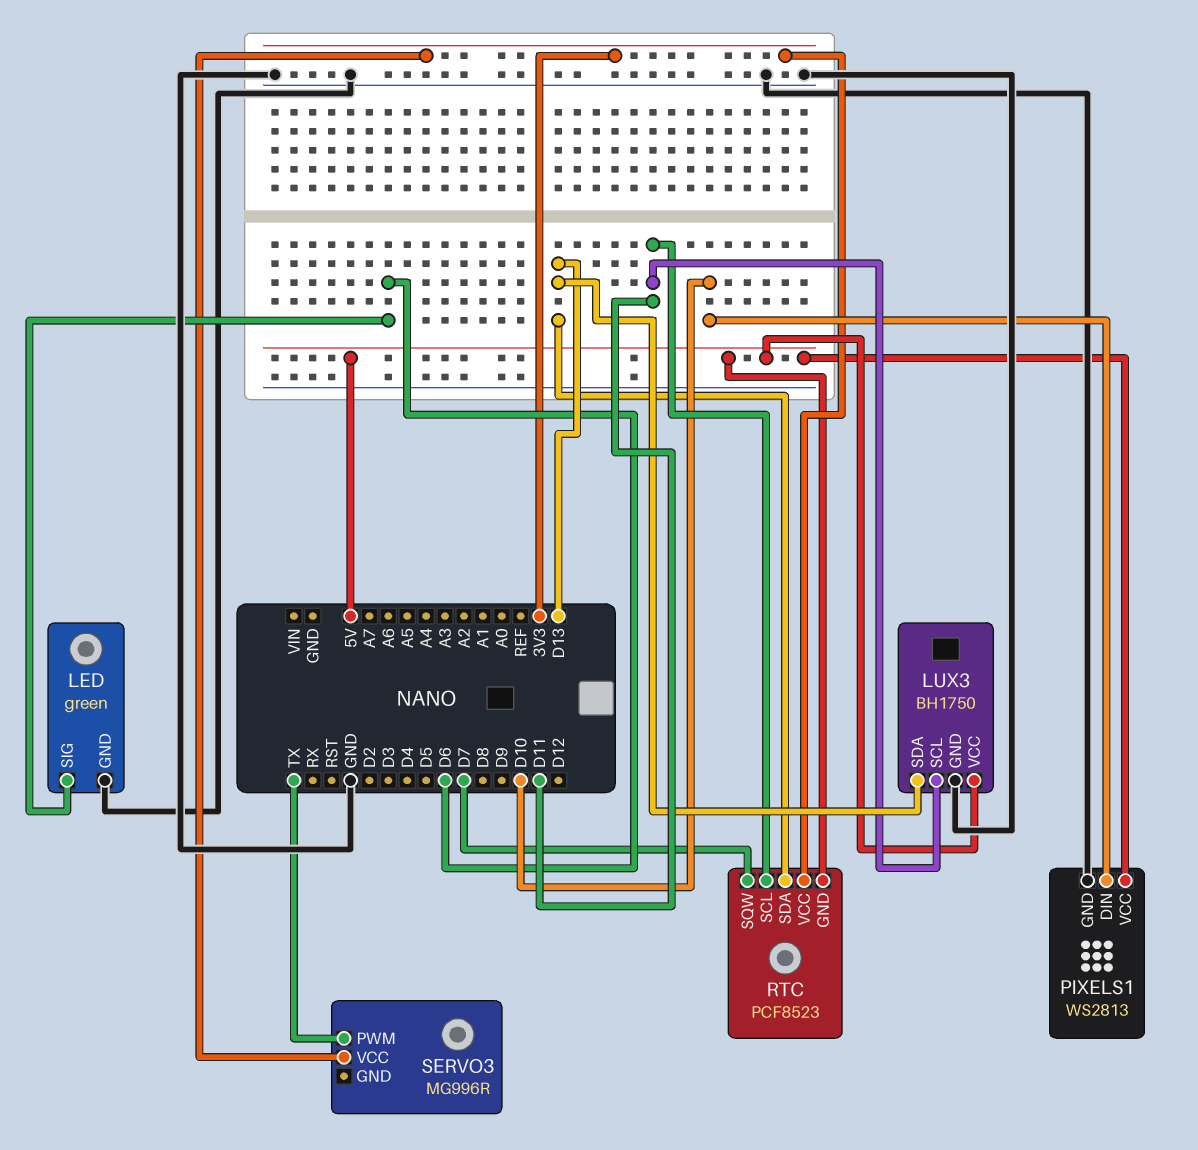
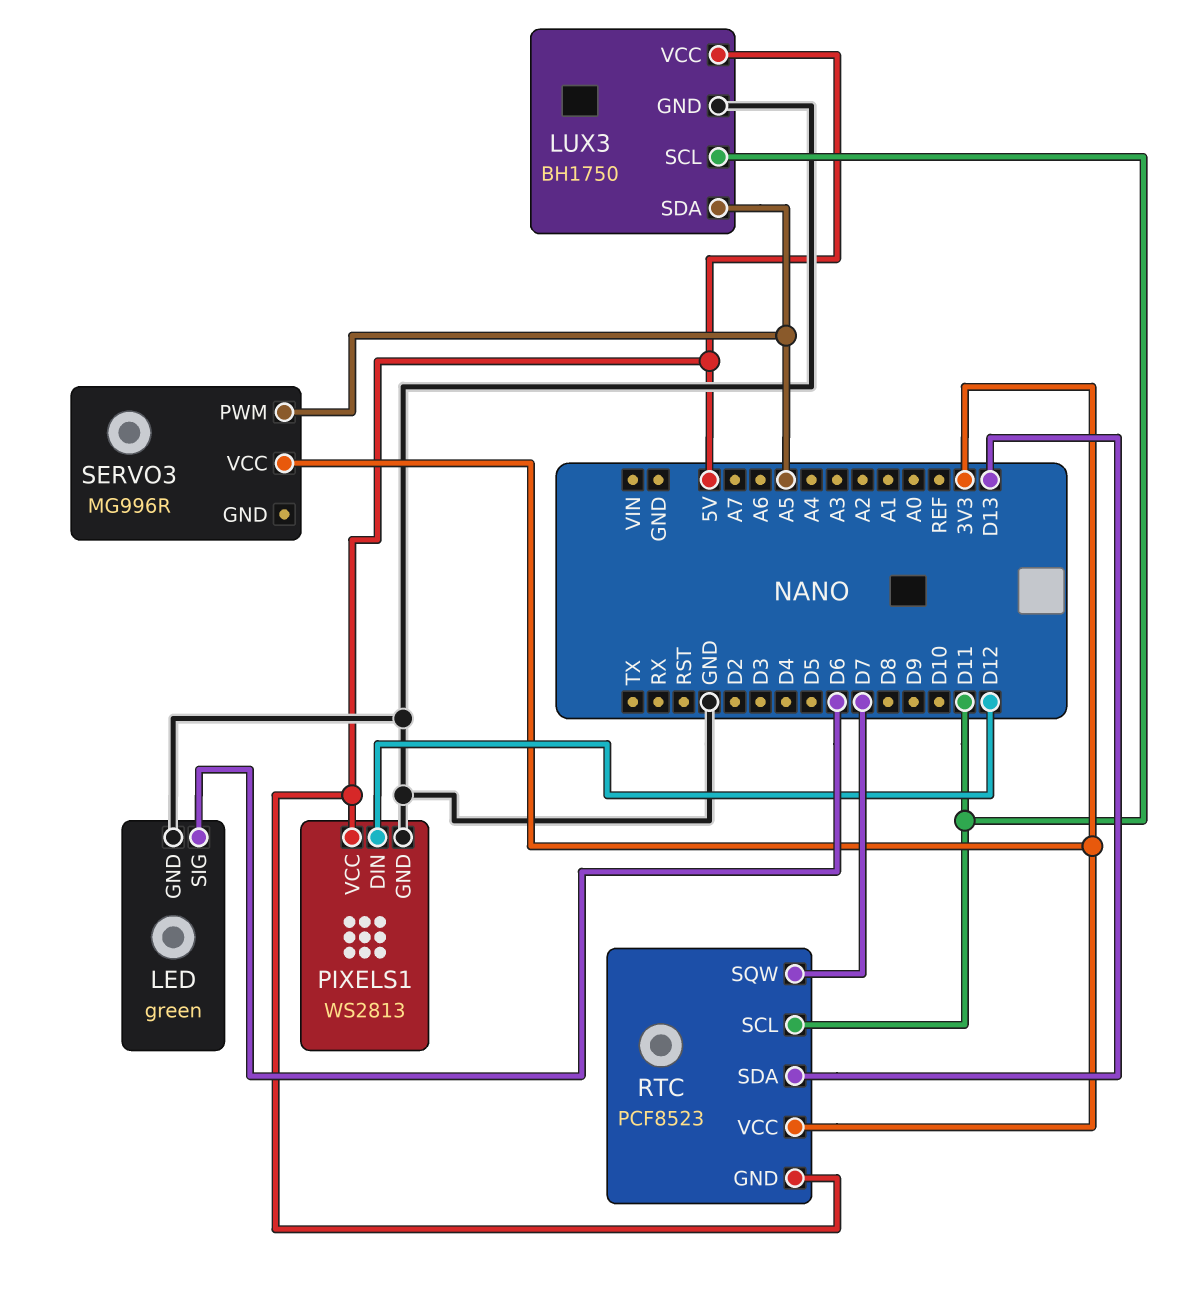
LUX3 pin SDA: D13 -> A5
PIXELS1 pin DIN: D10 -> D12
SERVO3 pin PWM: TX -> A5

